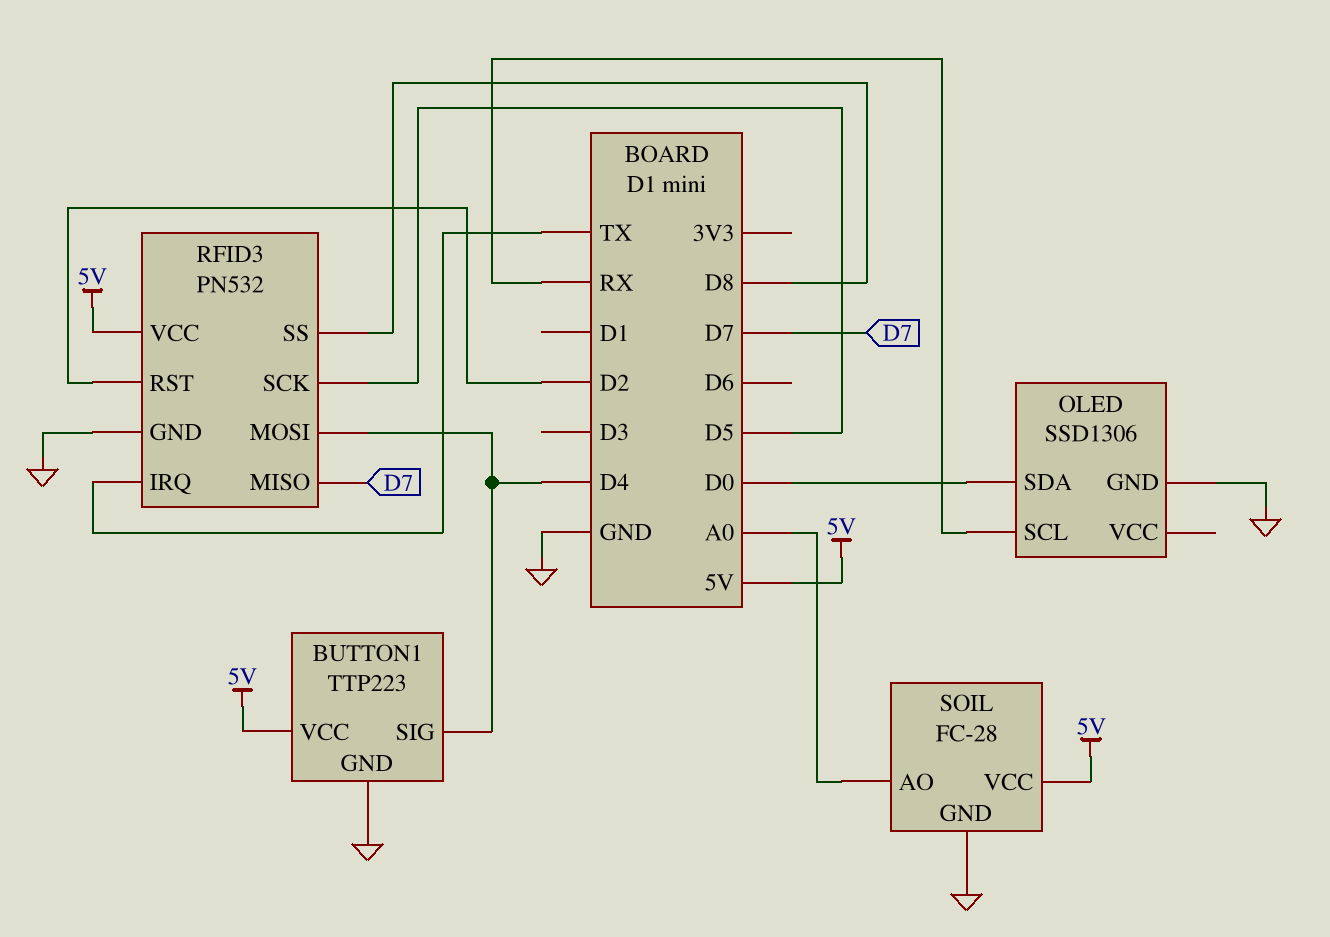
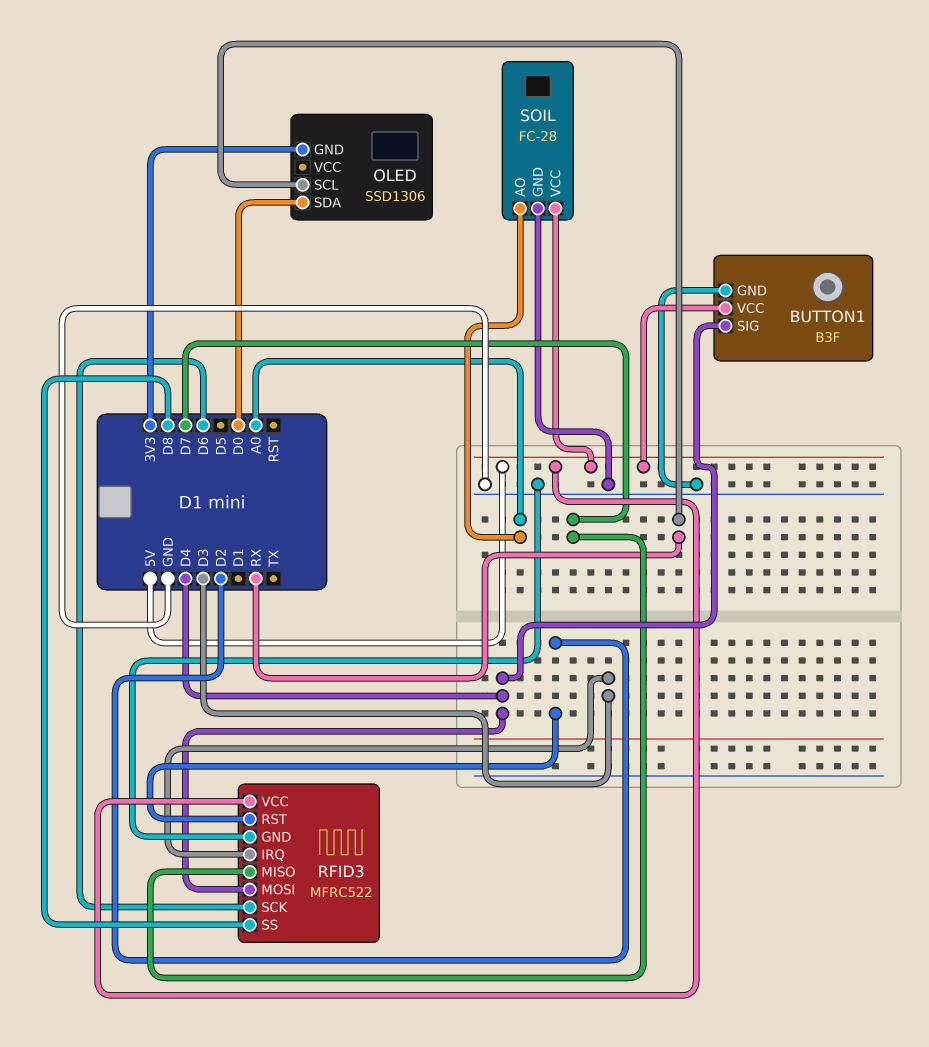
BUTTON1: TTP223 -> B3F
OLED pin GND: GND -> 3V3
RFID3: PN532 -> MFRC522
RFID3 pin IRQ: TX -> D3
RFID3 pin SCK: D5 -> D6

